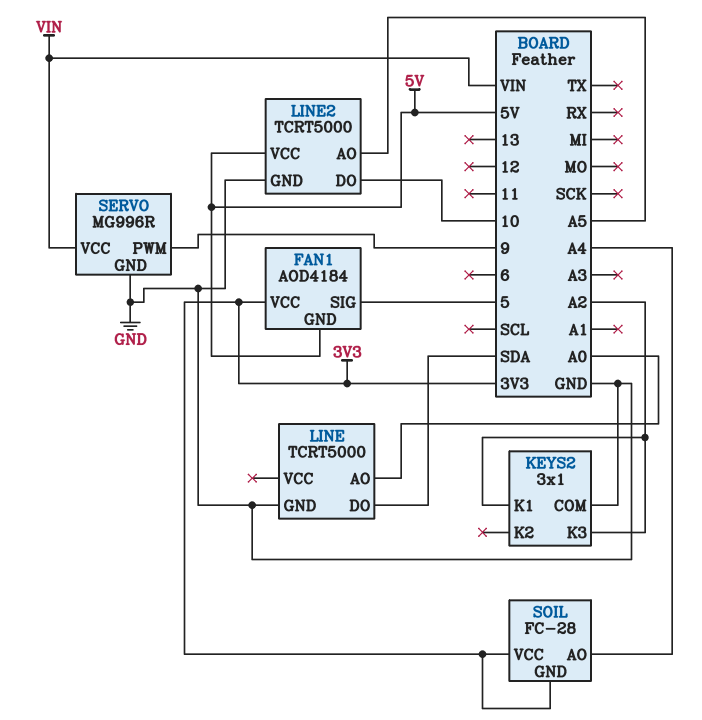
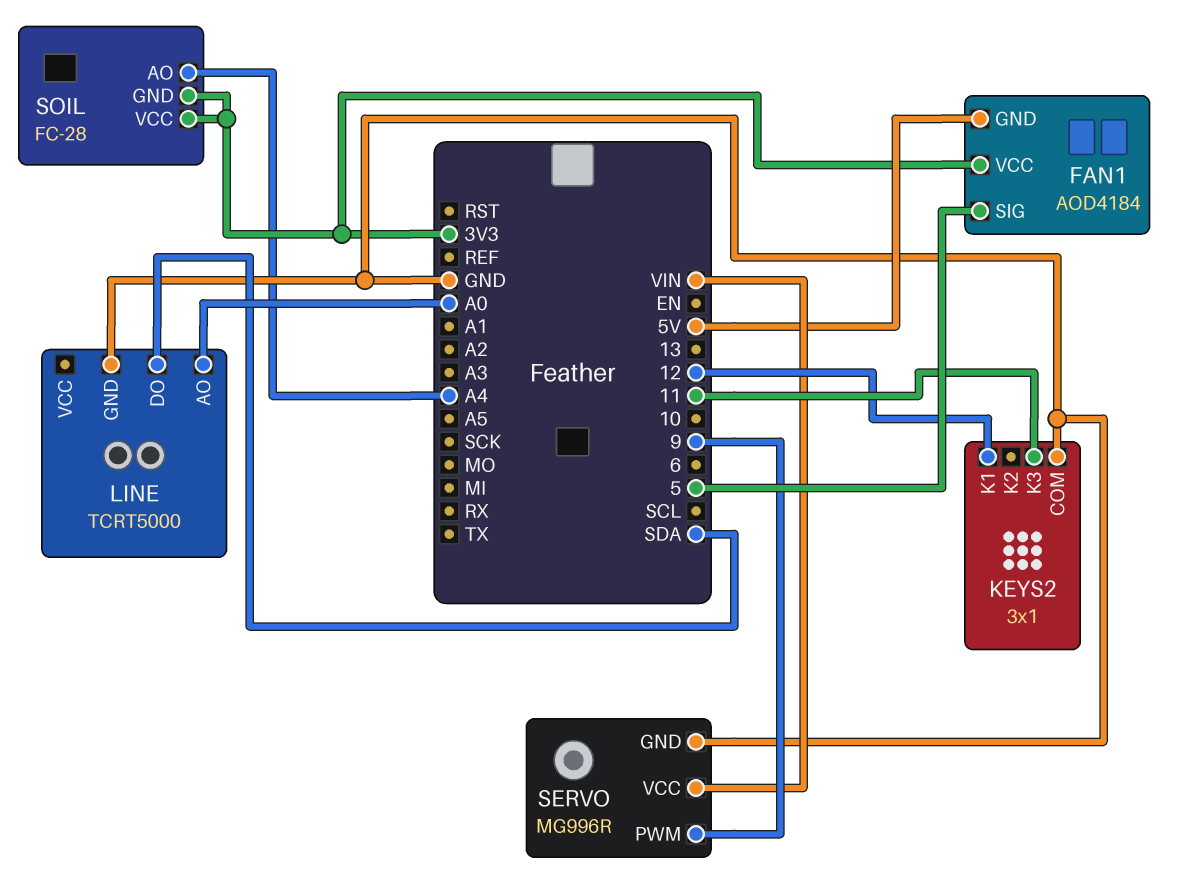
KEYS2 pin K1: A2 -> 12
KEYS2 pin K3: A2 -> 11
LINE2: TCRT5000 -> none
LINE2 pin AO: A5 -> none
LINE2 pin DO: 10 -> none
LINE2 pin GND: GND -> none
LINE2 pin VCC: 5V -> none

